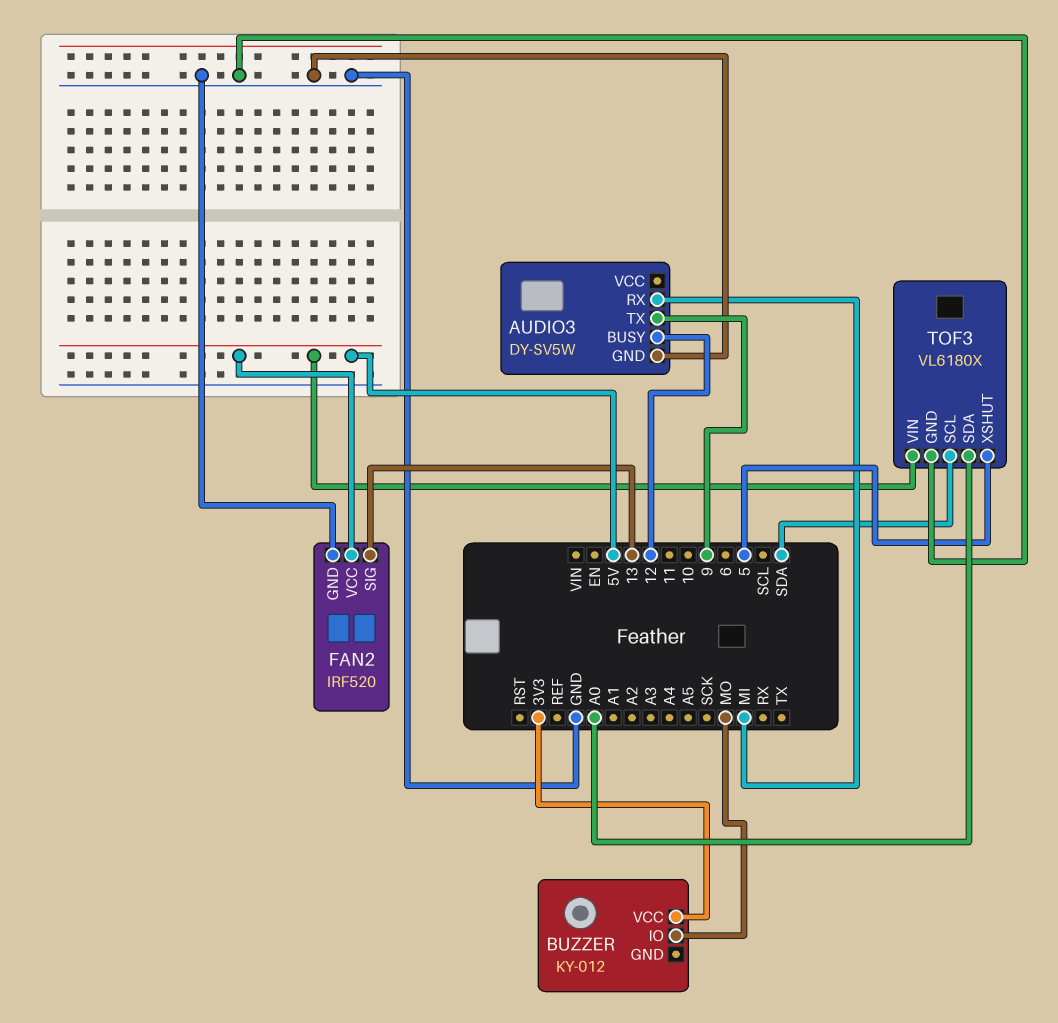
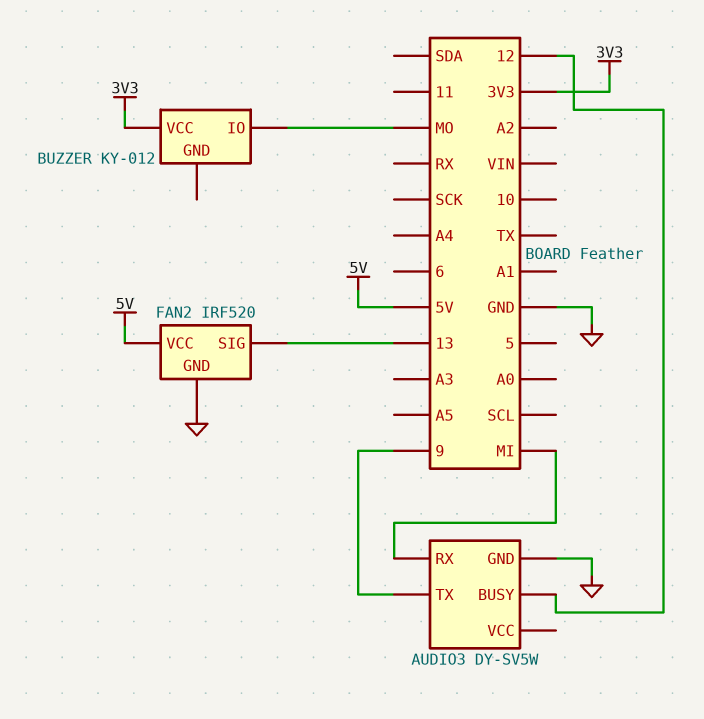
TOF3: VL6180X -> none
TOF3 pin GND: GND -> none
TOF3 pin SCL: SDA -> none
TOF3 pin SDA: A0 -> none
TOF3 pin VIN: 5V -> none
TOF3 pin XSHUT: 5 -> none

